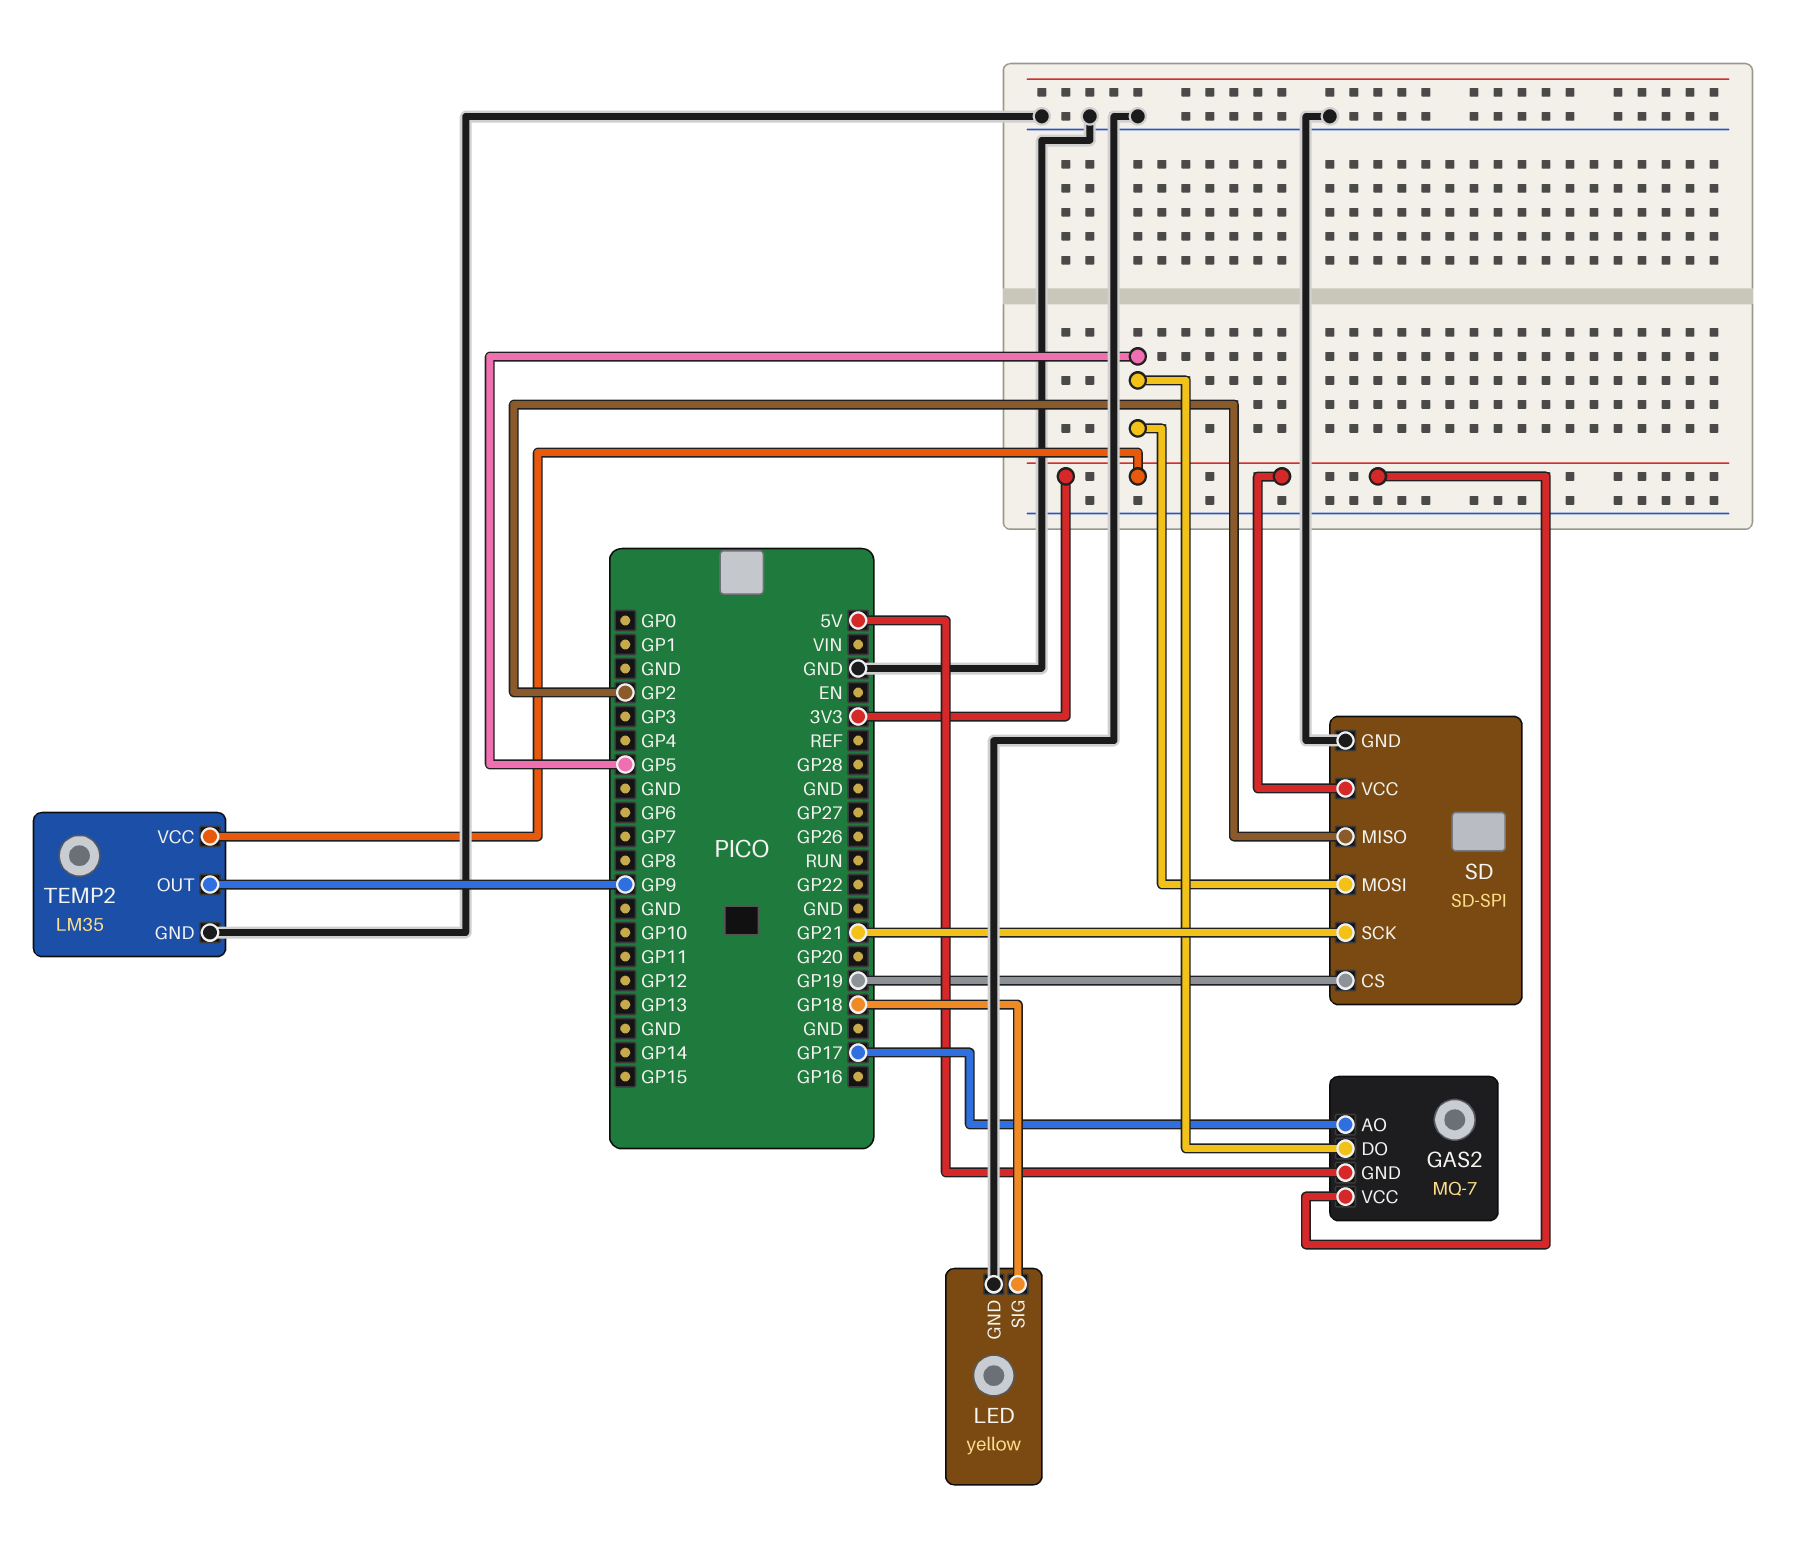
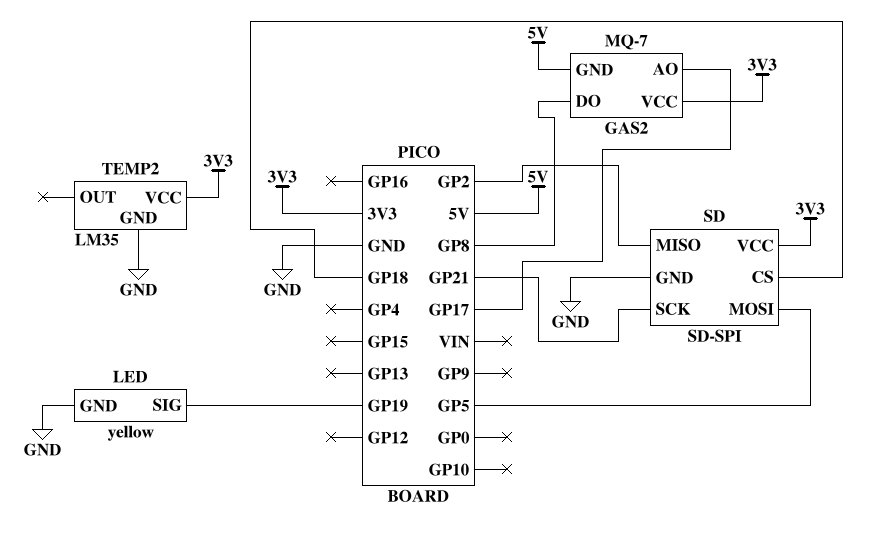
GAS2 pin DO: GP5 -> GP8
LED pin SIG: GP18 -> GP19
SD pin CS: GP19 -> GP18
TEMP2 pin OUT: GP9 -> none

